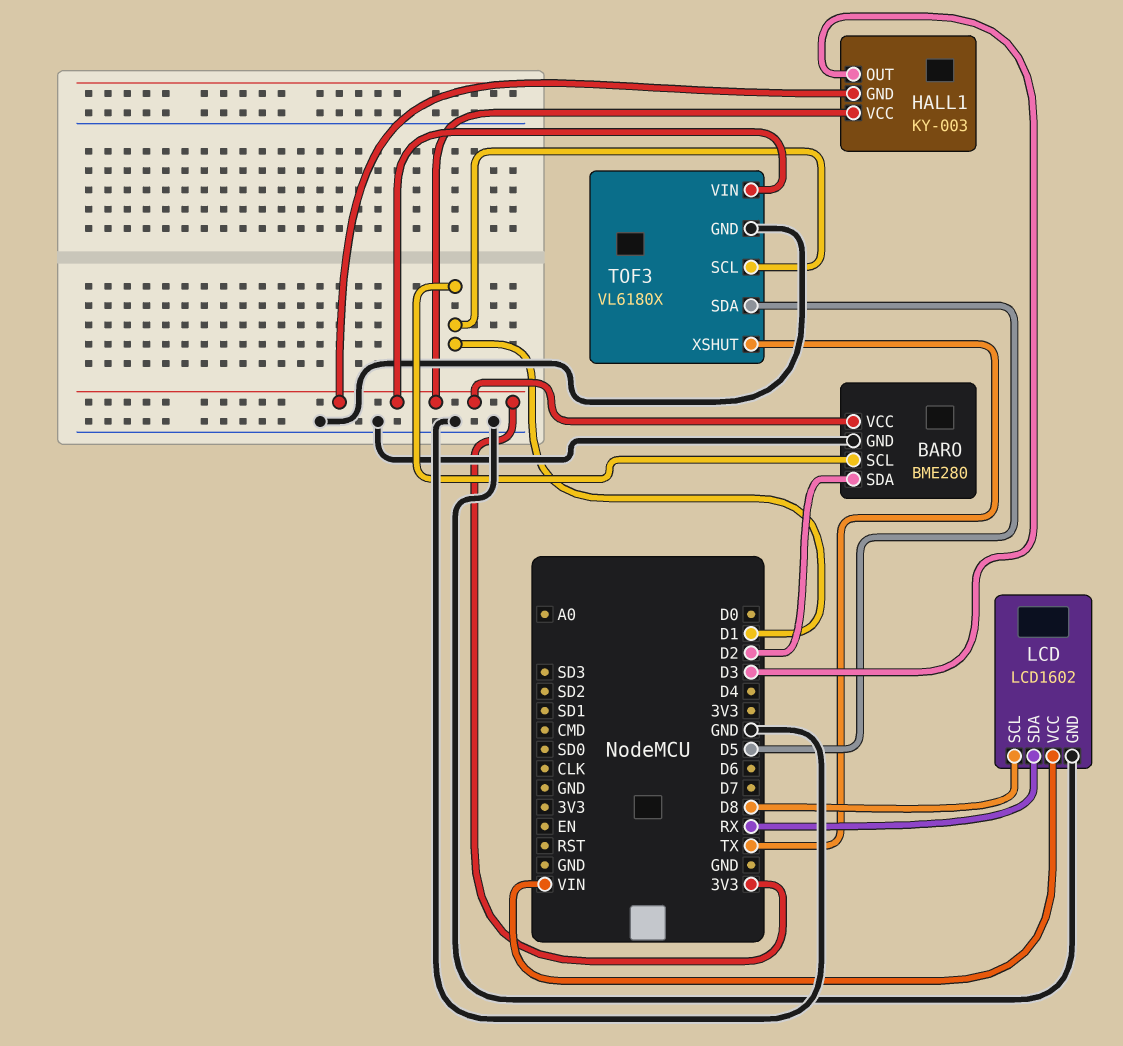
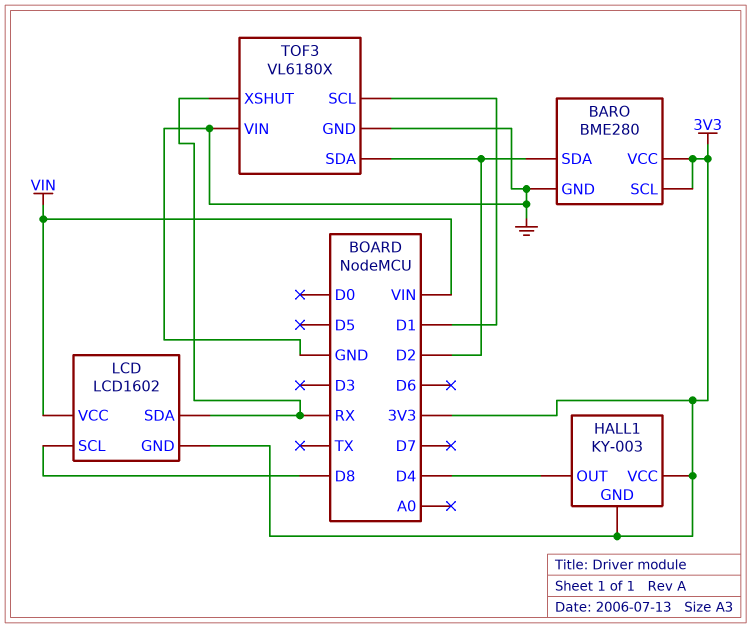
BARO pin SCL: D1 -> 3V3
HALL1 pin OUT: D3 -> D4
LCD pin GND: GND -> 3V3
TOF3 pin SDA: D5 -> D2
TOF3 pin VIN: 3V3 -> GND
TOF3 pin XSHUT: TX -> RX

